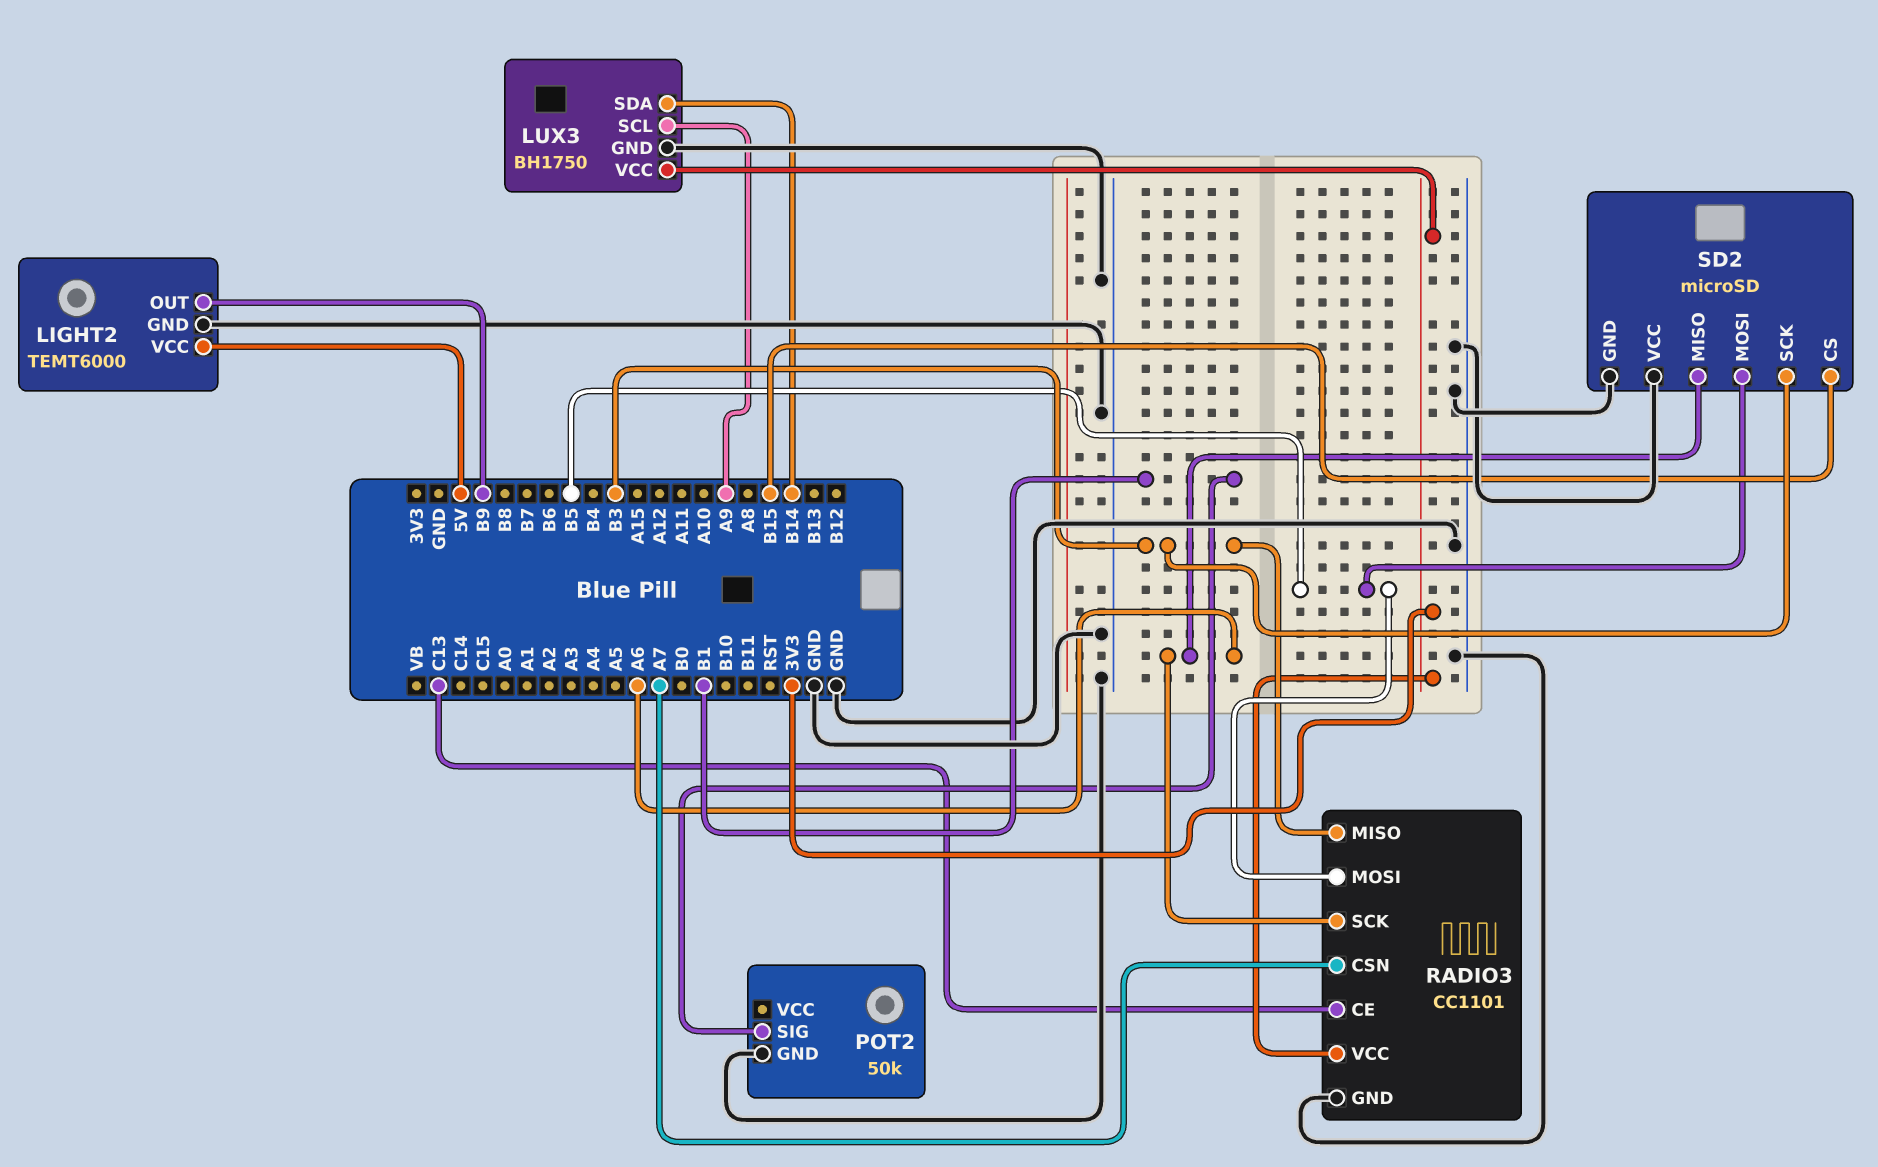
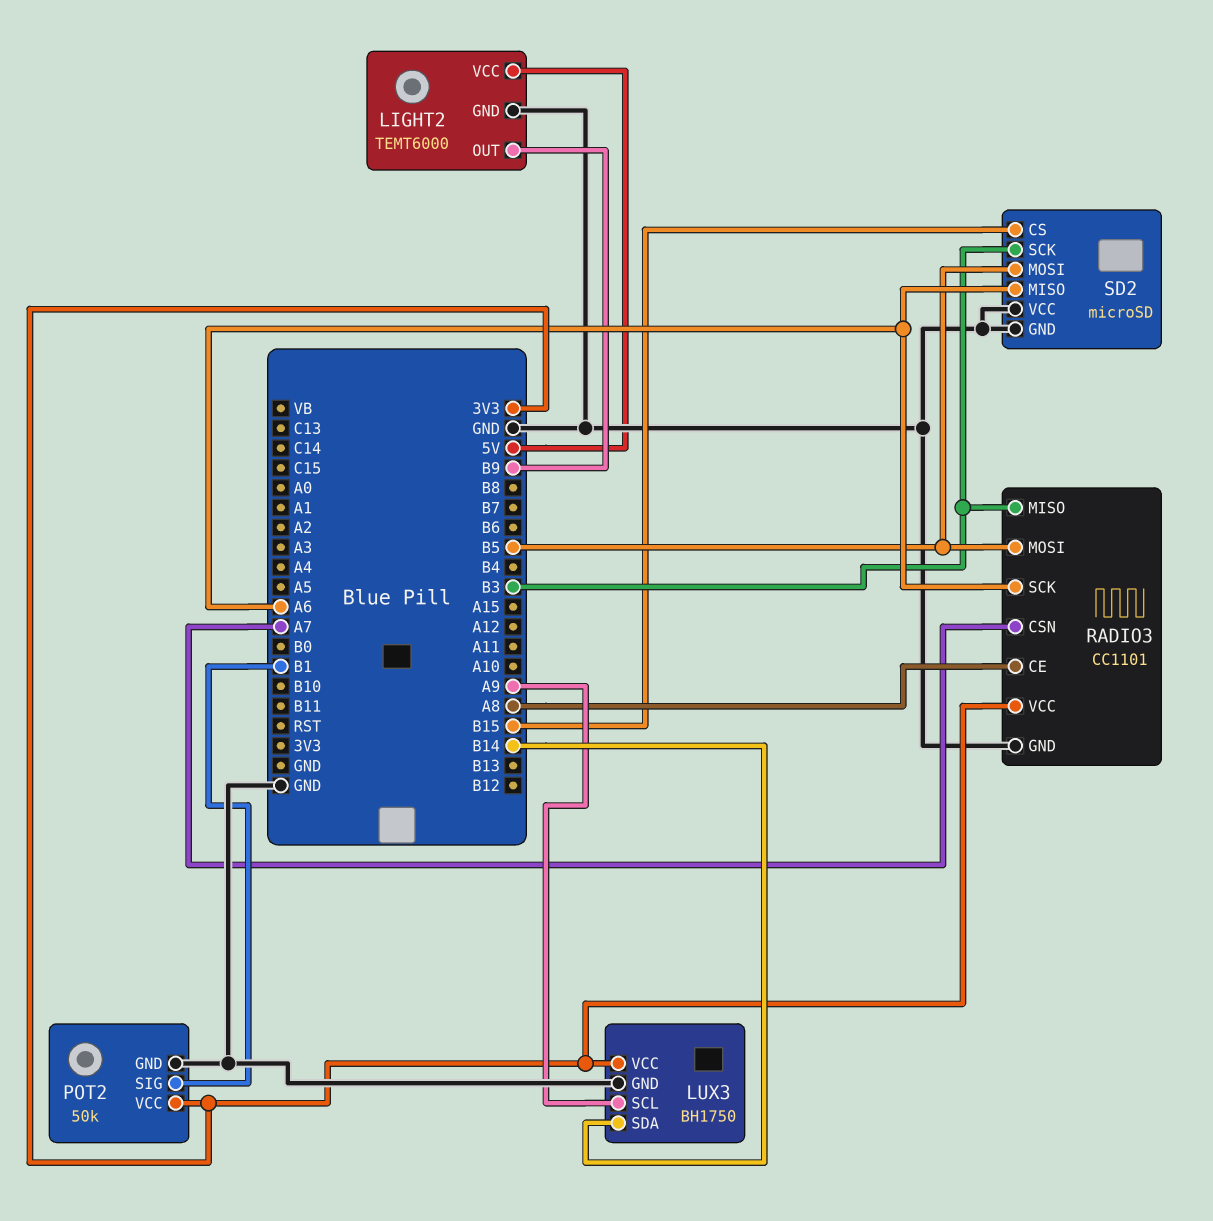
POT2 pin VCC: none -> 3V3
RADIO3 pin CE: C13 -> A8

